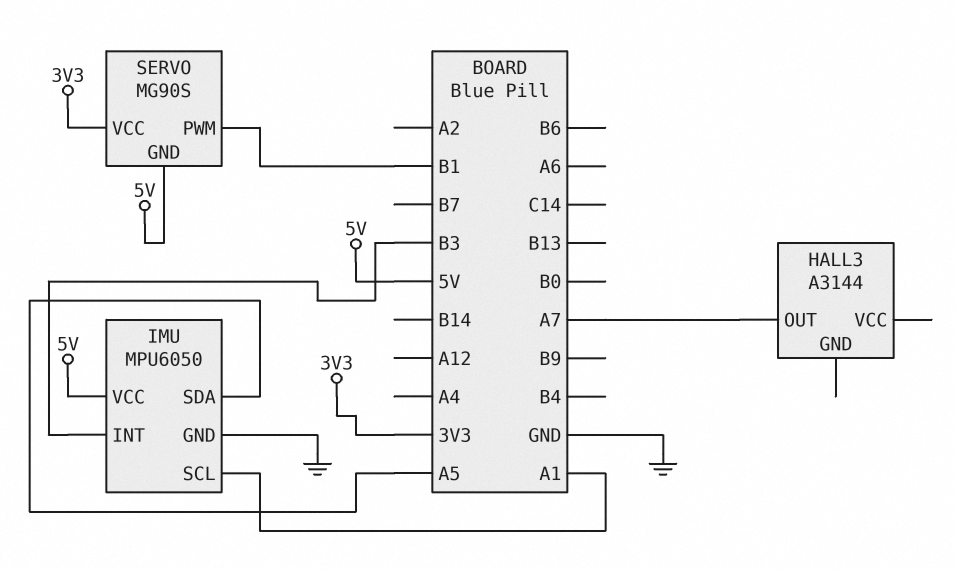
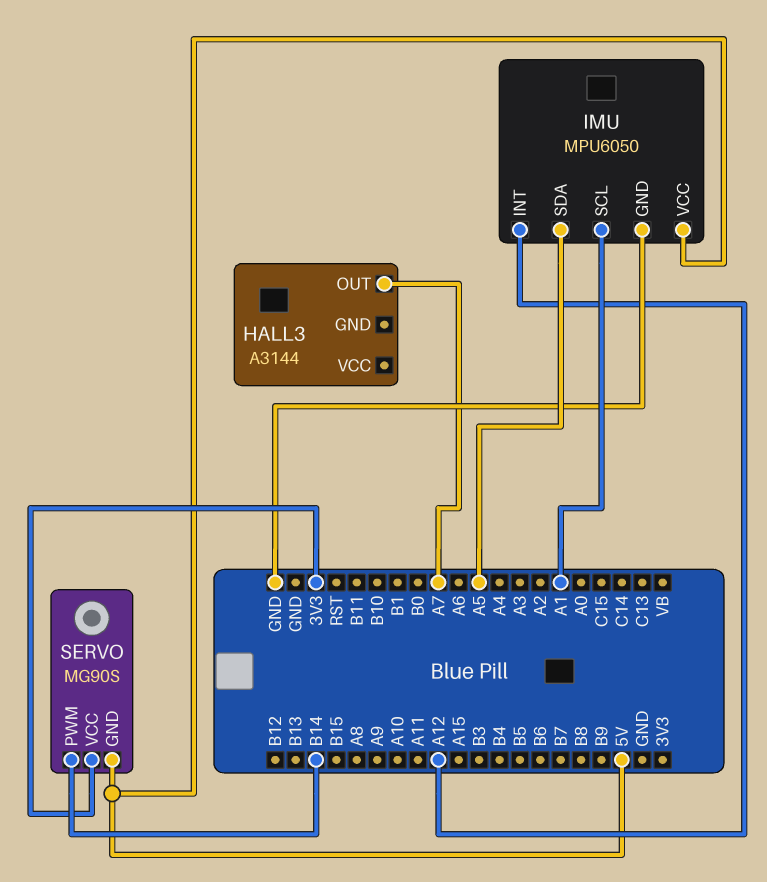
IMU pin INT: B3 -> A12
SERVO pin PWM: B1 -> B14

